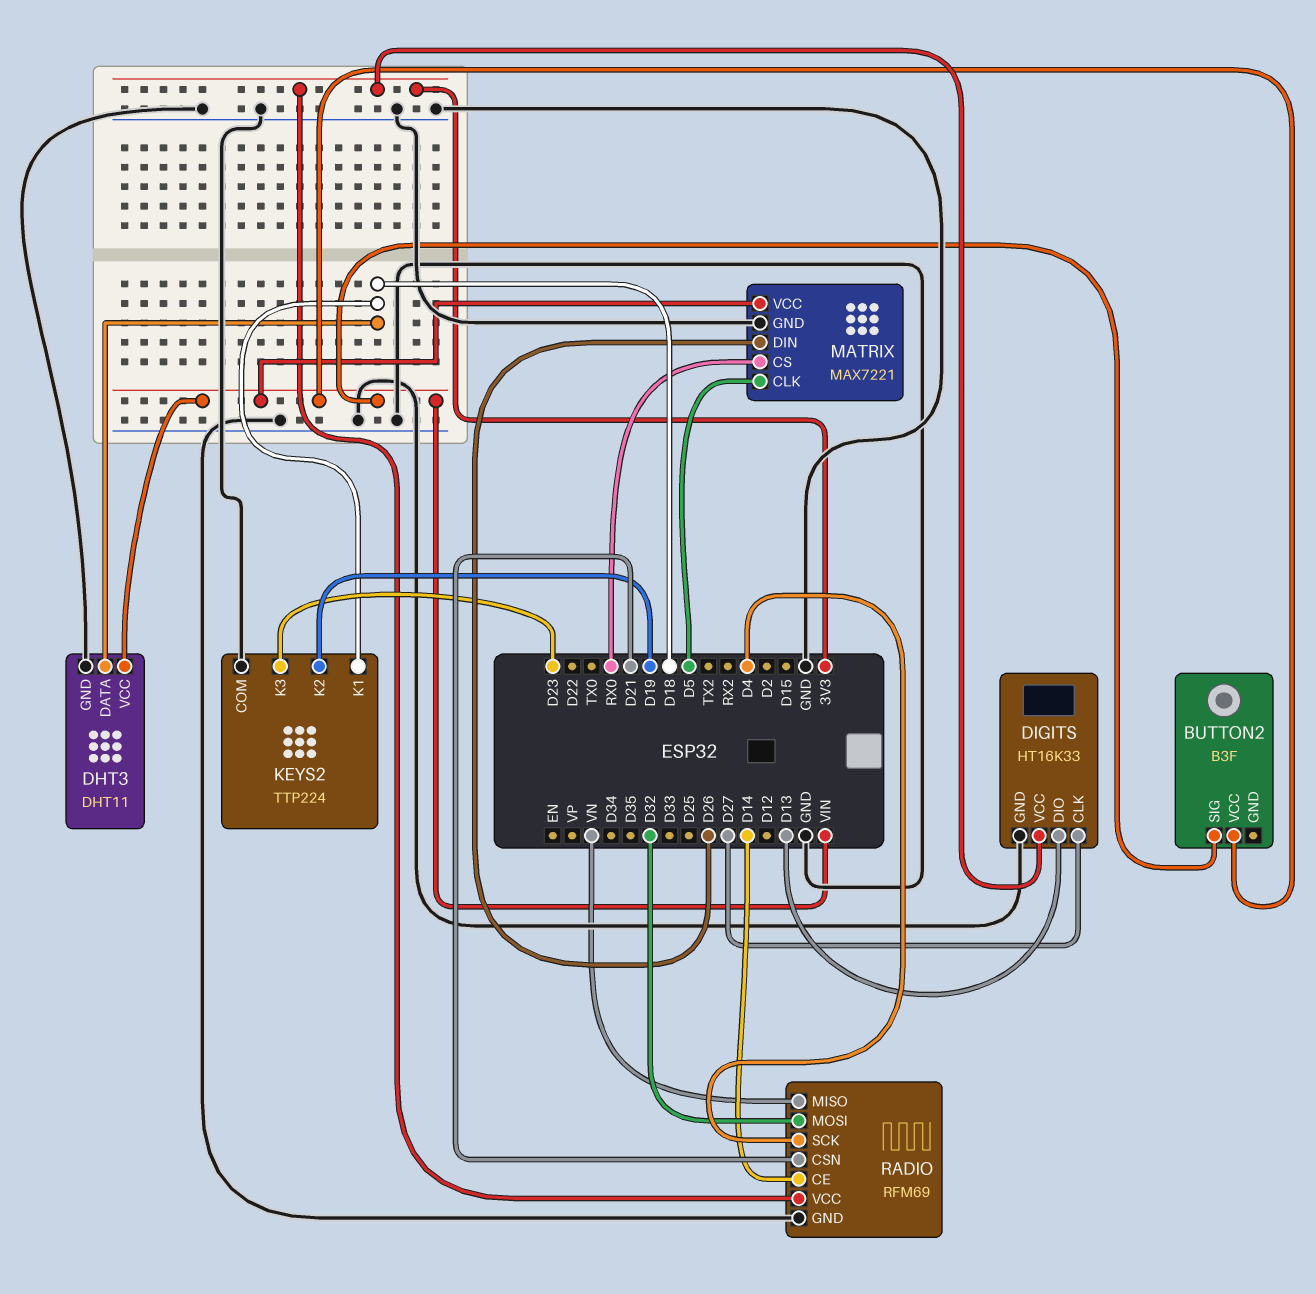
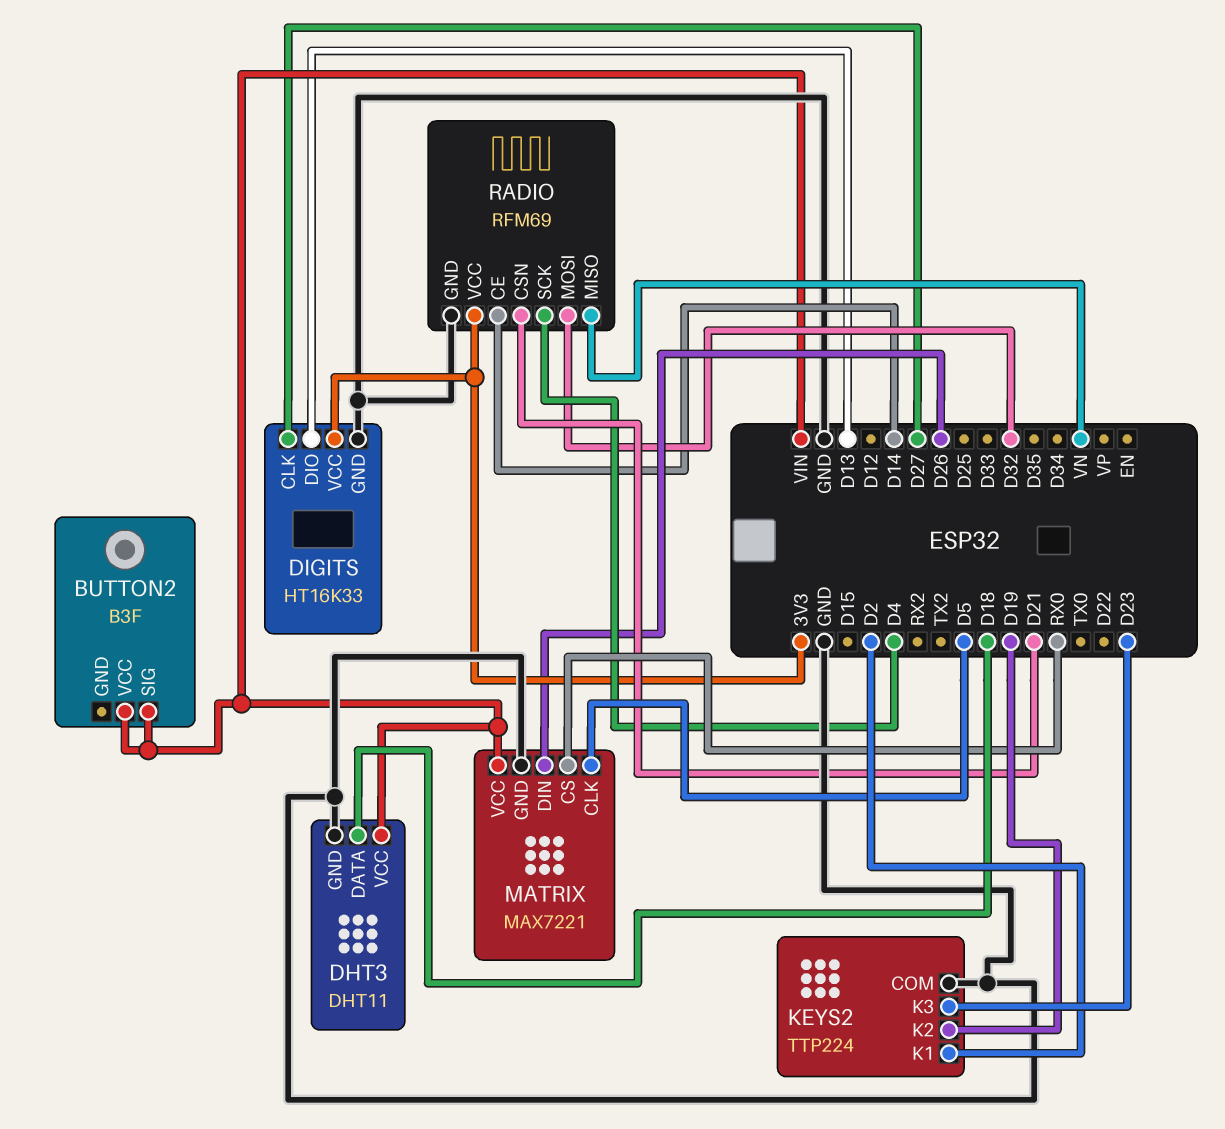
KEYS2 pin K1: D18 -> D2

